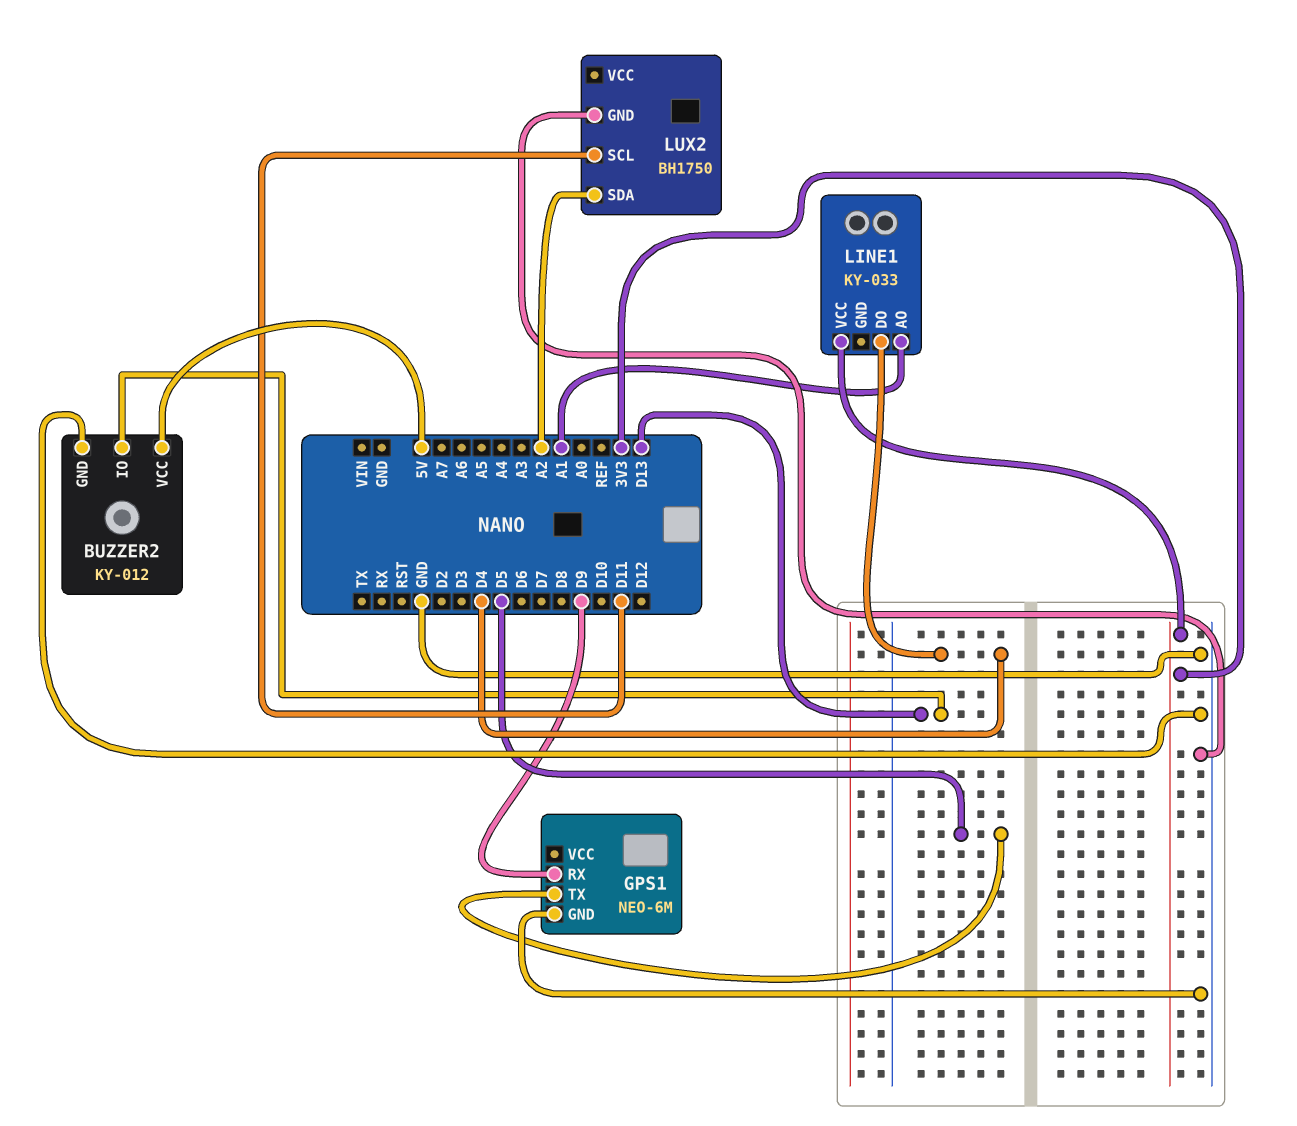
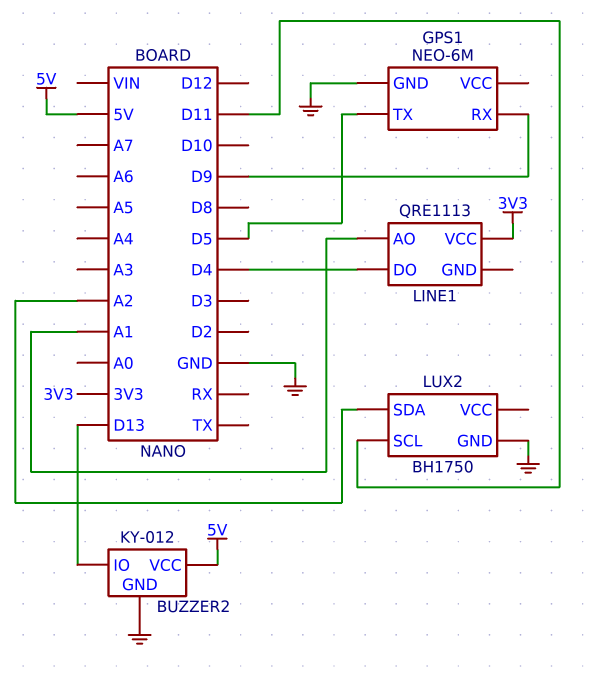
LINE1: KY-033 -> QRE1113

